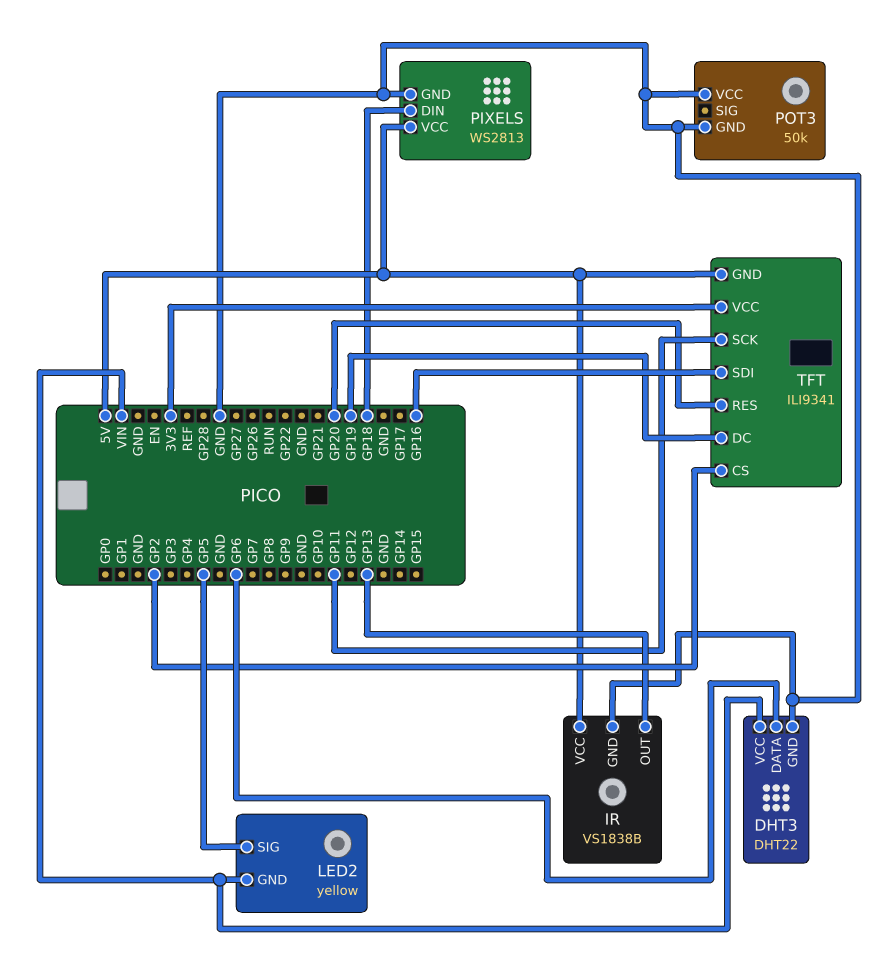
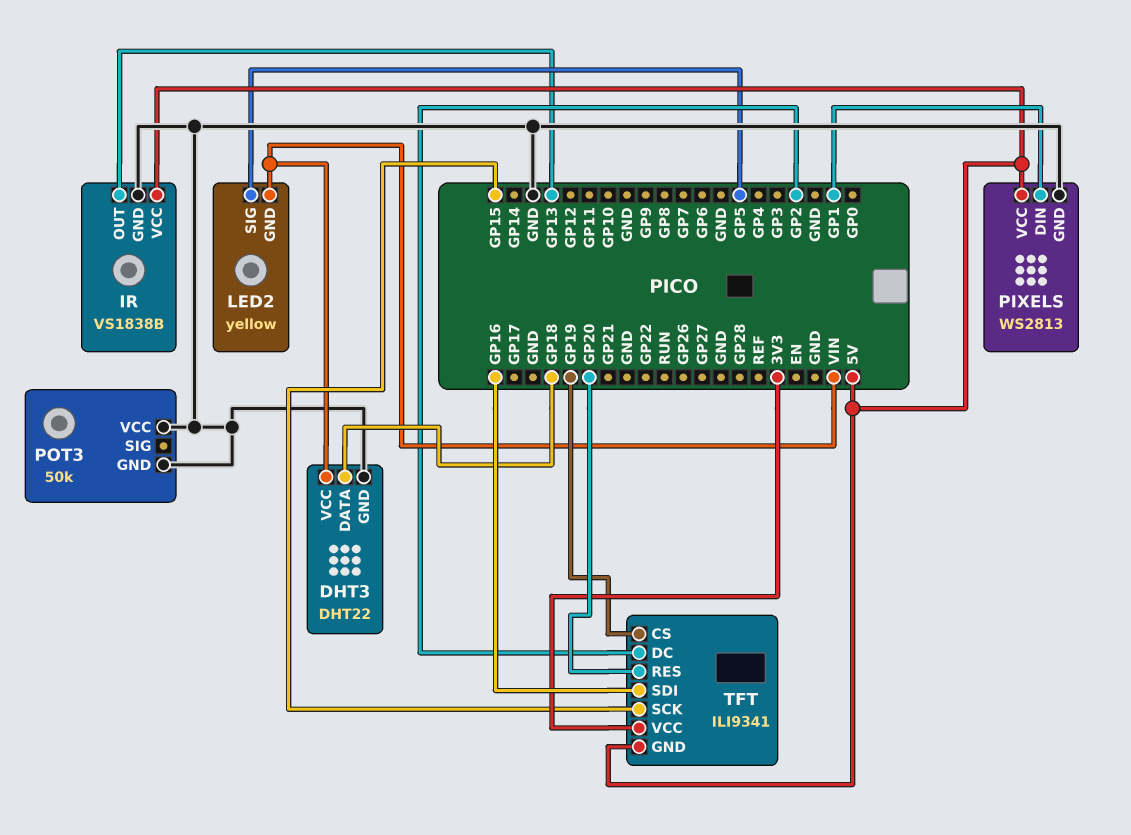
DHT3 pin DATA: GP6 -> GP18
PIXELS pin DIN: GP18 -> GP1
TFT pin CS: GP2 -> GP19
TFT pin DC: GP19 -> GP2
TFT pin SCK: GP11 -> GP15

